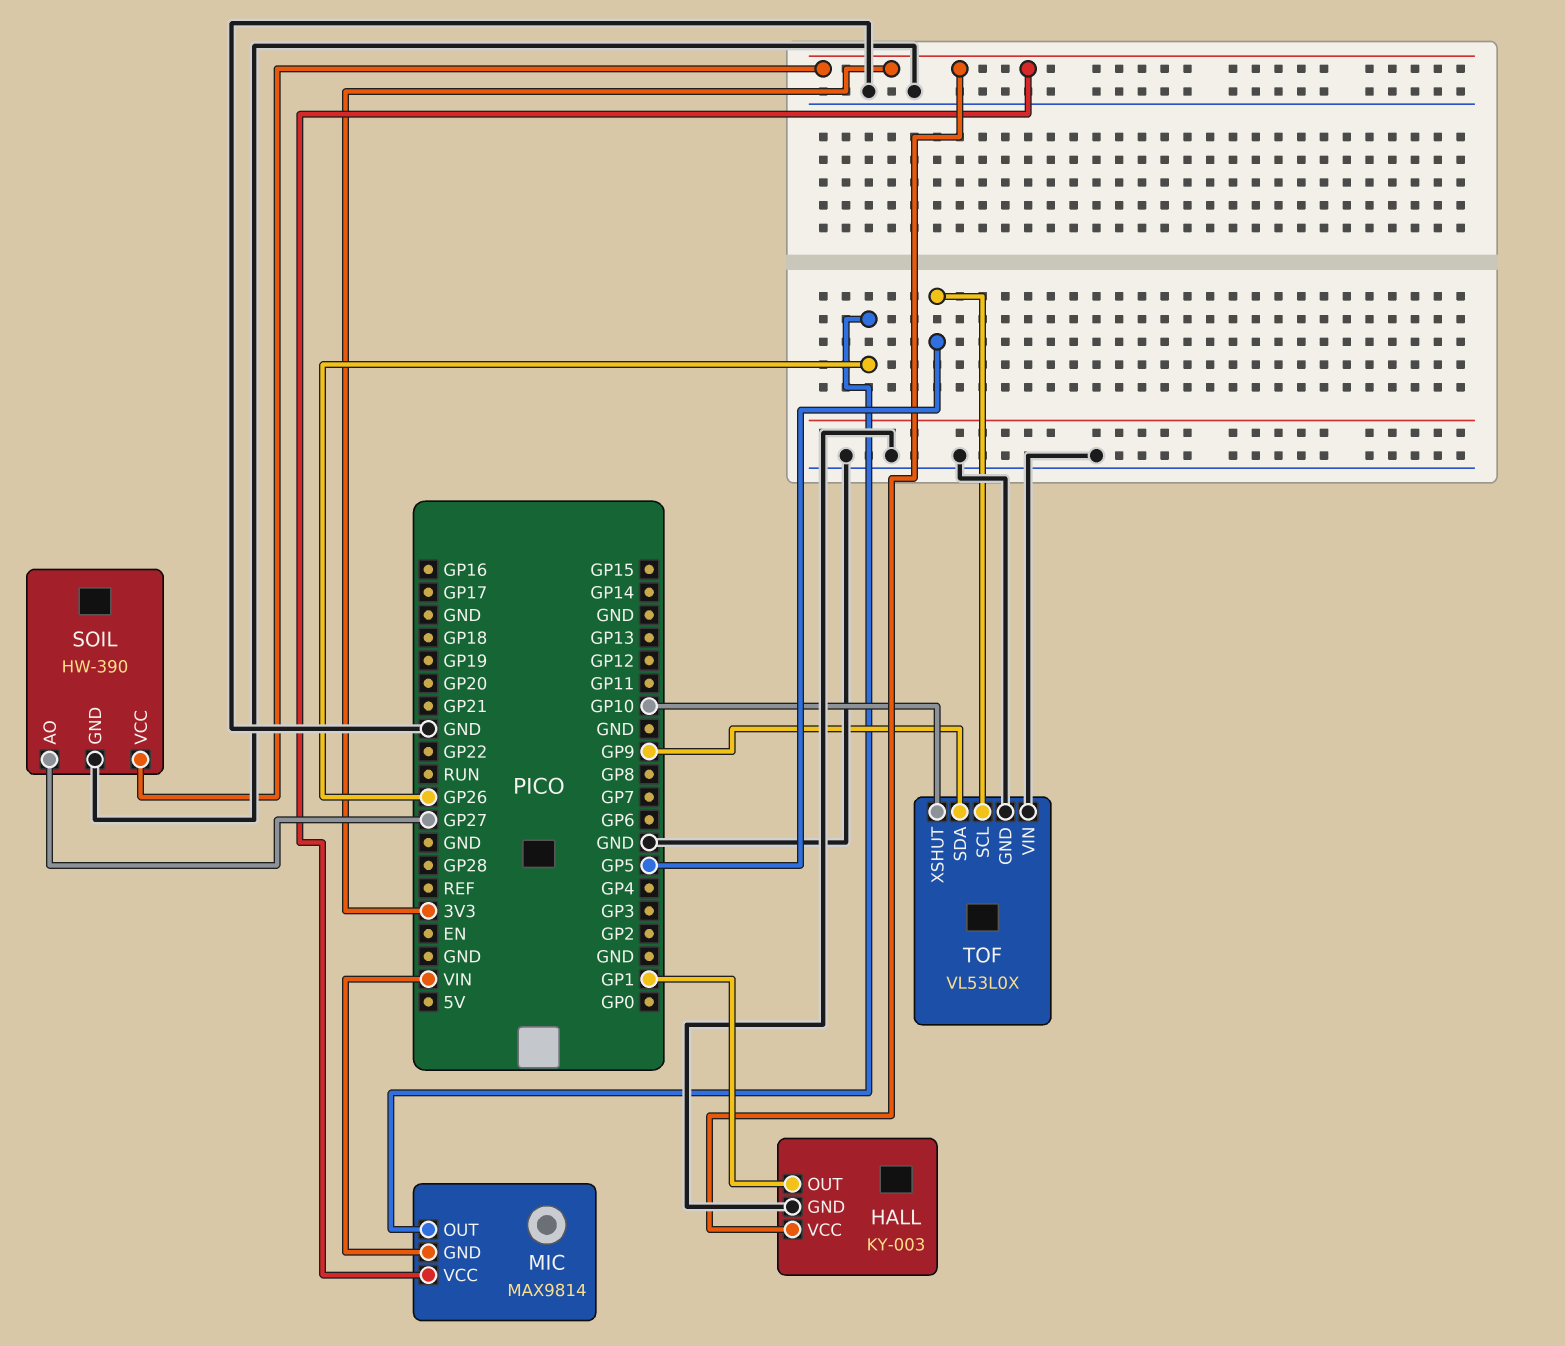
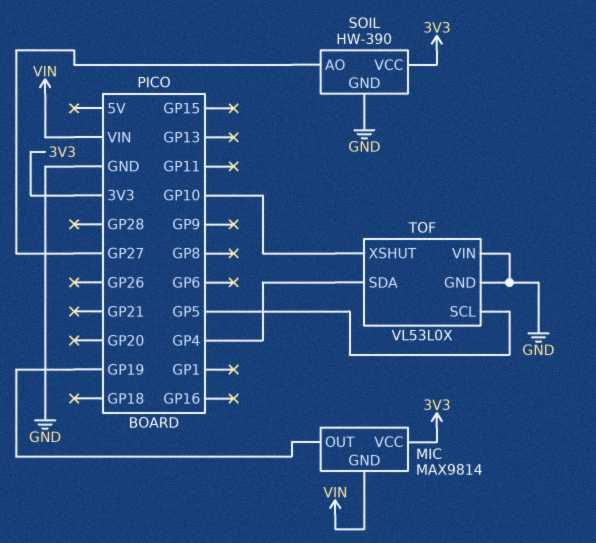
HALL: KY-003 -> none
HALL pin GND: GND -> none
HALL pin OUT: GP1 -> none
HALL pin VCC: 3V3 -> none
MIC pin OUT: GP26 -> GP19
TOF pin SDA: GP9 -> GP4

